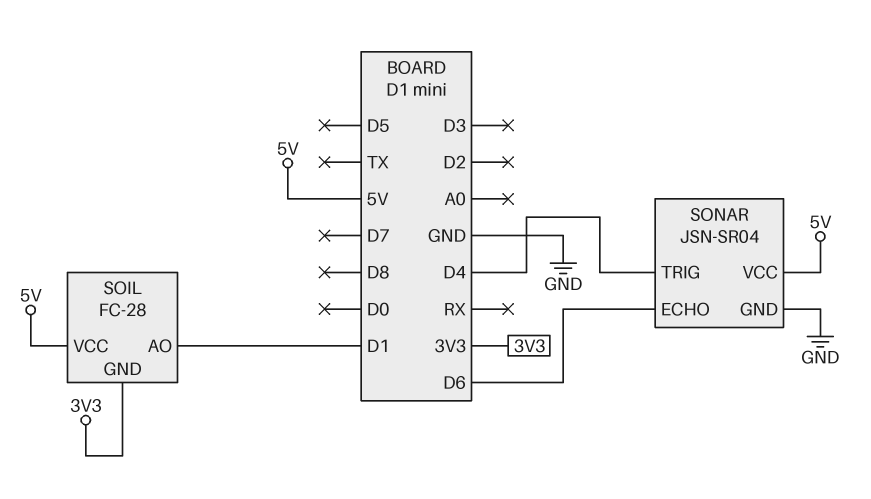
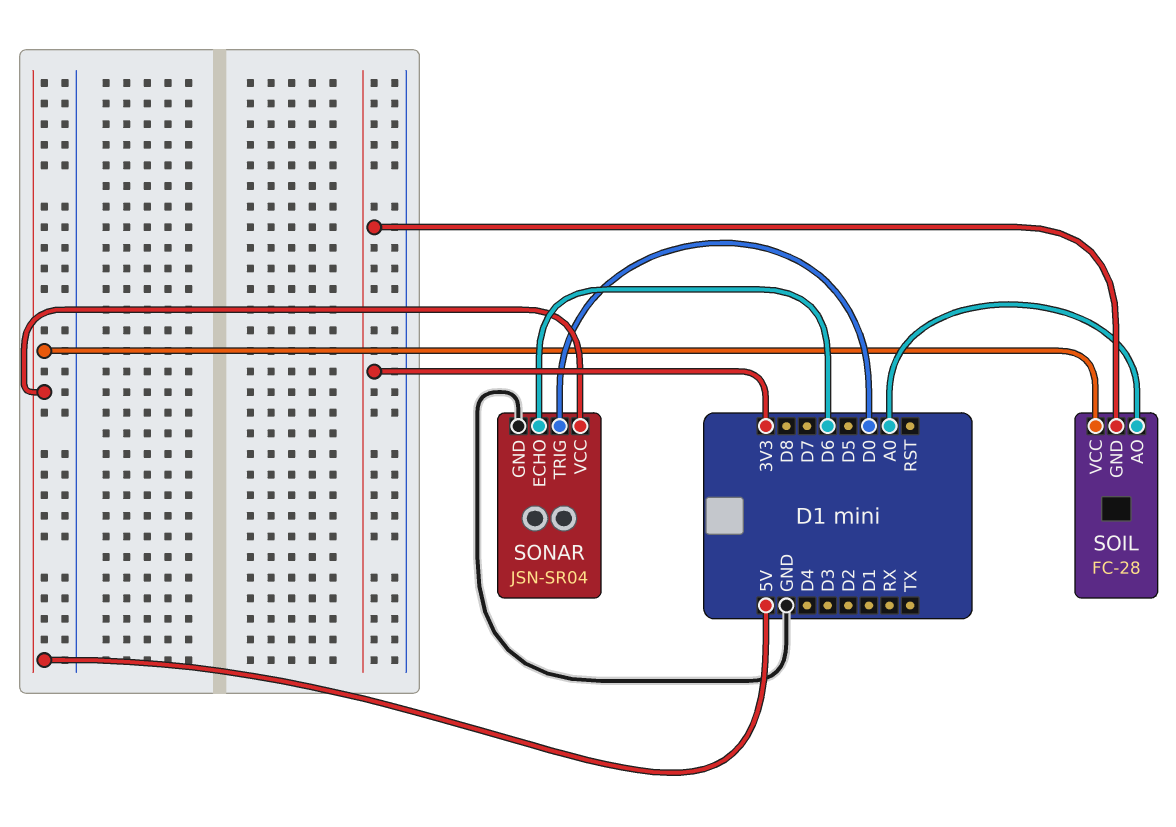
SOIL pin AO: D1 -> A0
SONAR pin TRIG: D4 -> D0

